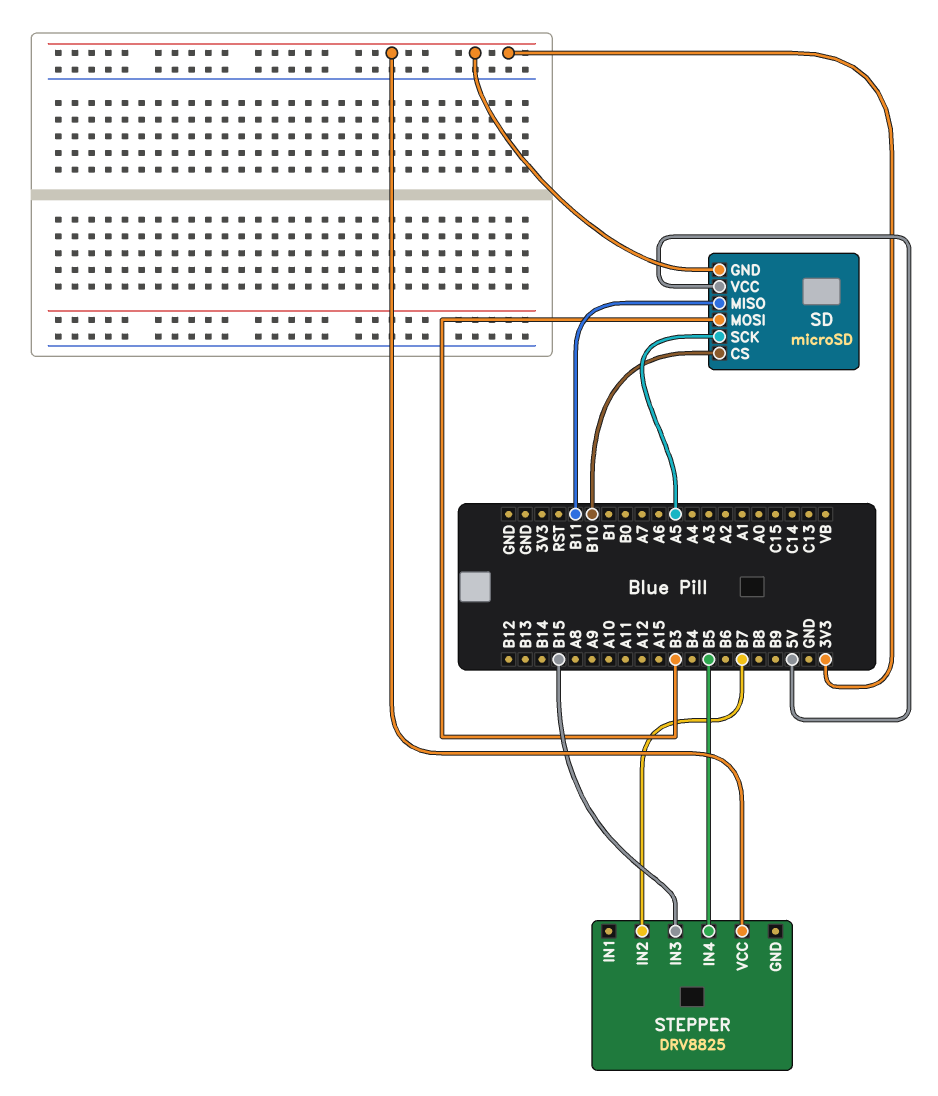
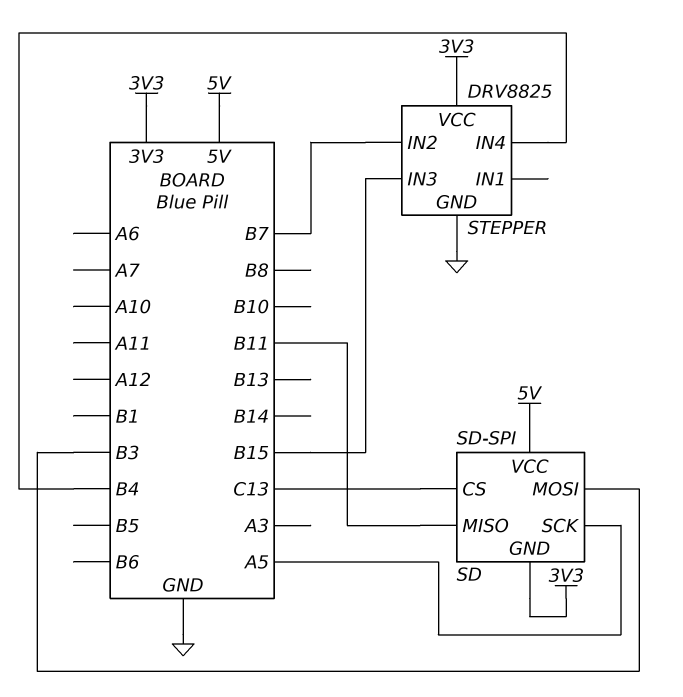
SD: microSD -> SD-SPI
SD pin CS: B10 -> C13
STEPPER pin GND: none -> GND
STEPPER pin IN4: B5 -> B4

